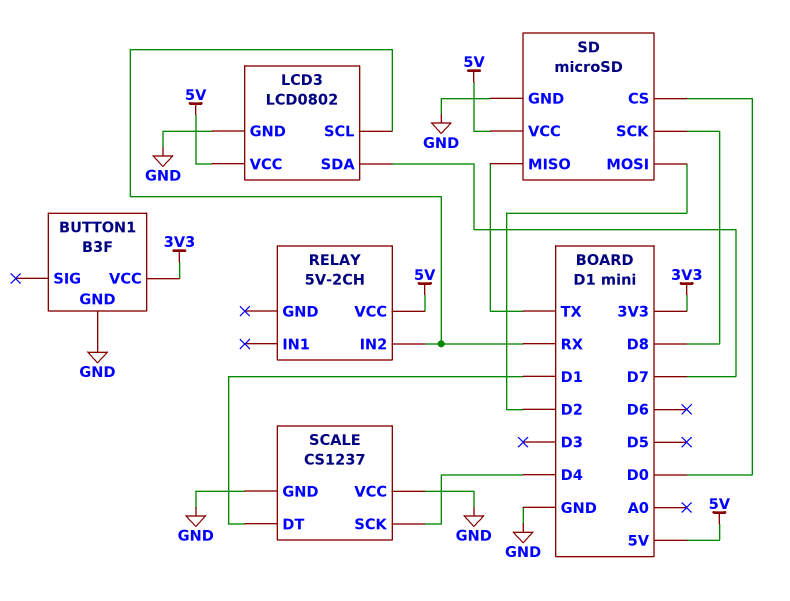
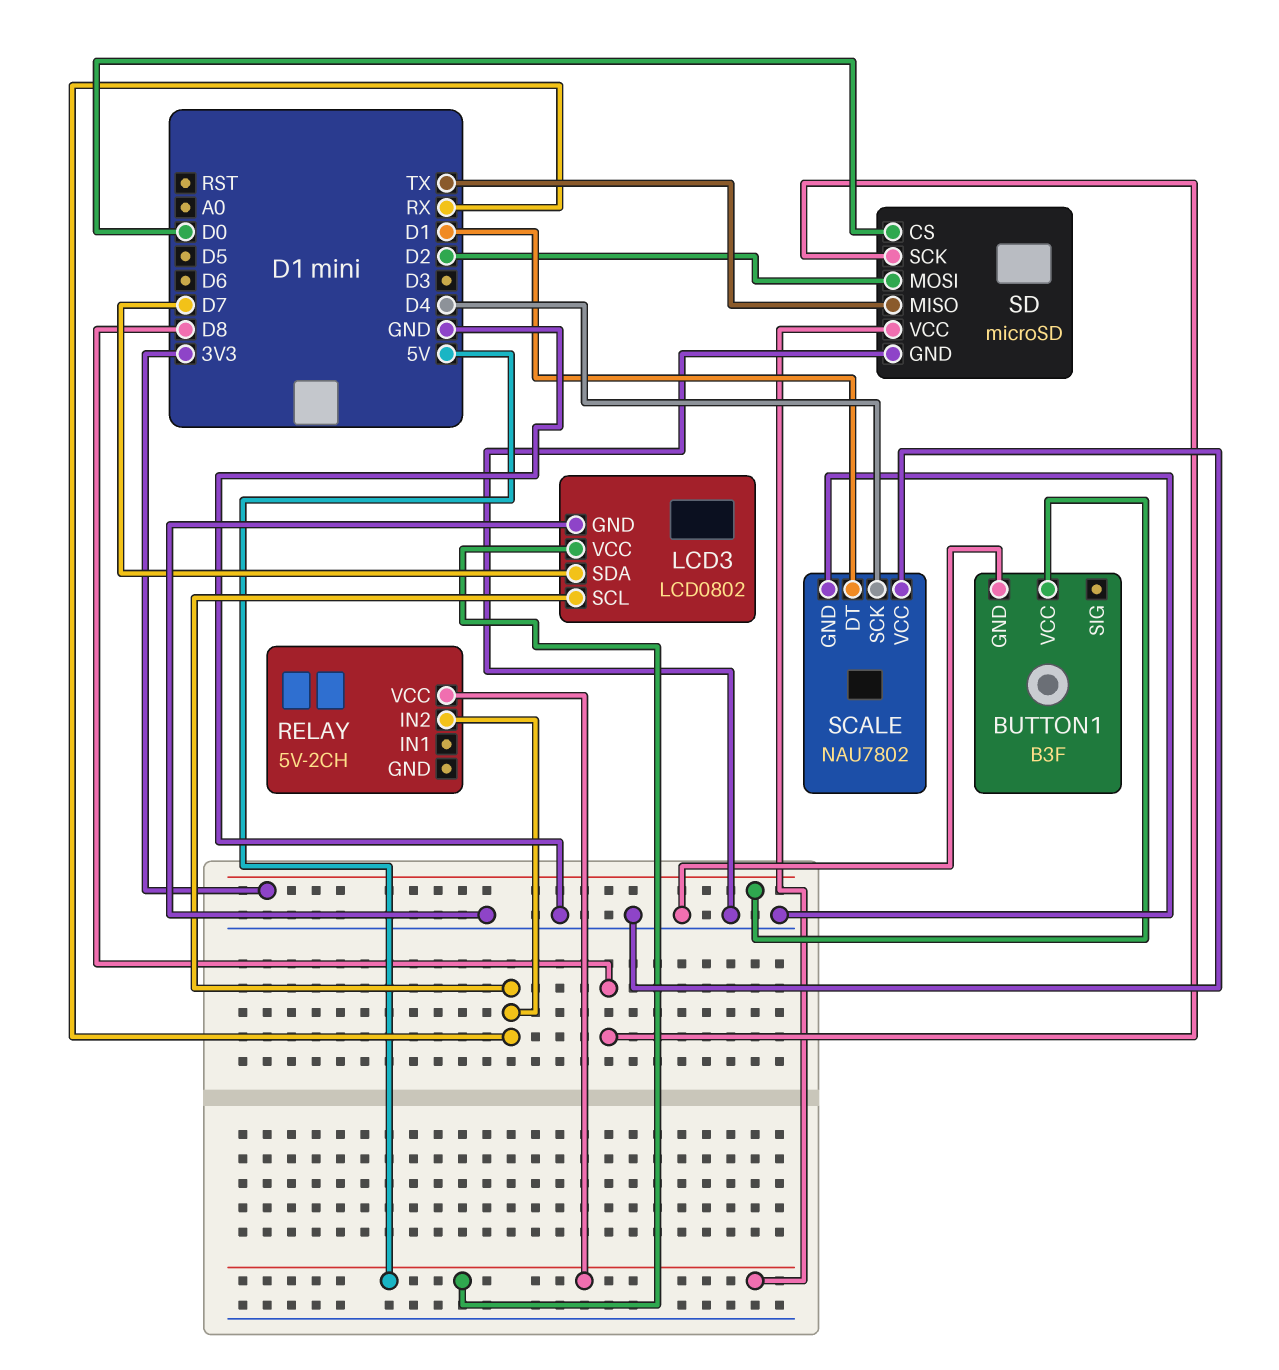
SCALE: CS1237 -> NAU7802

